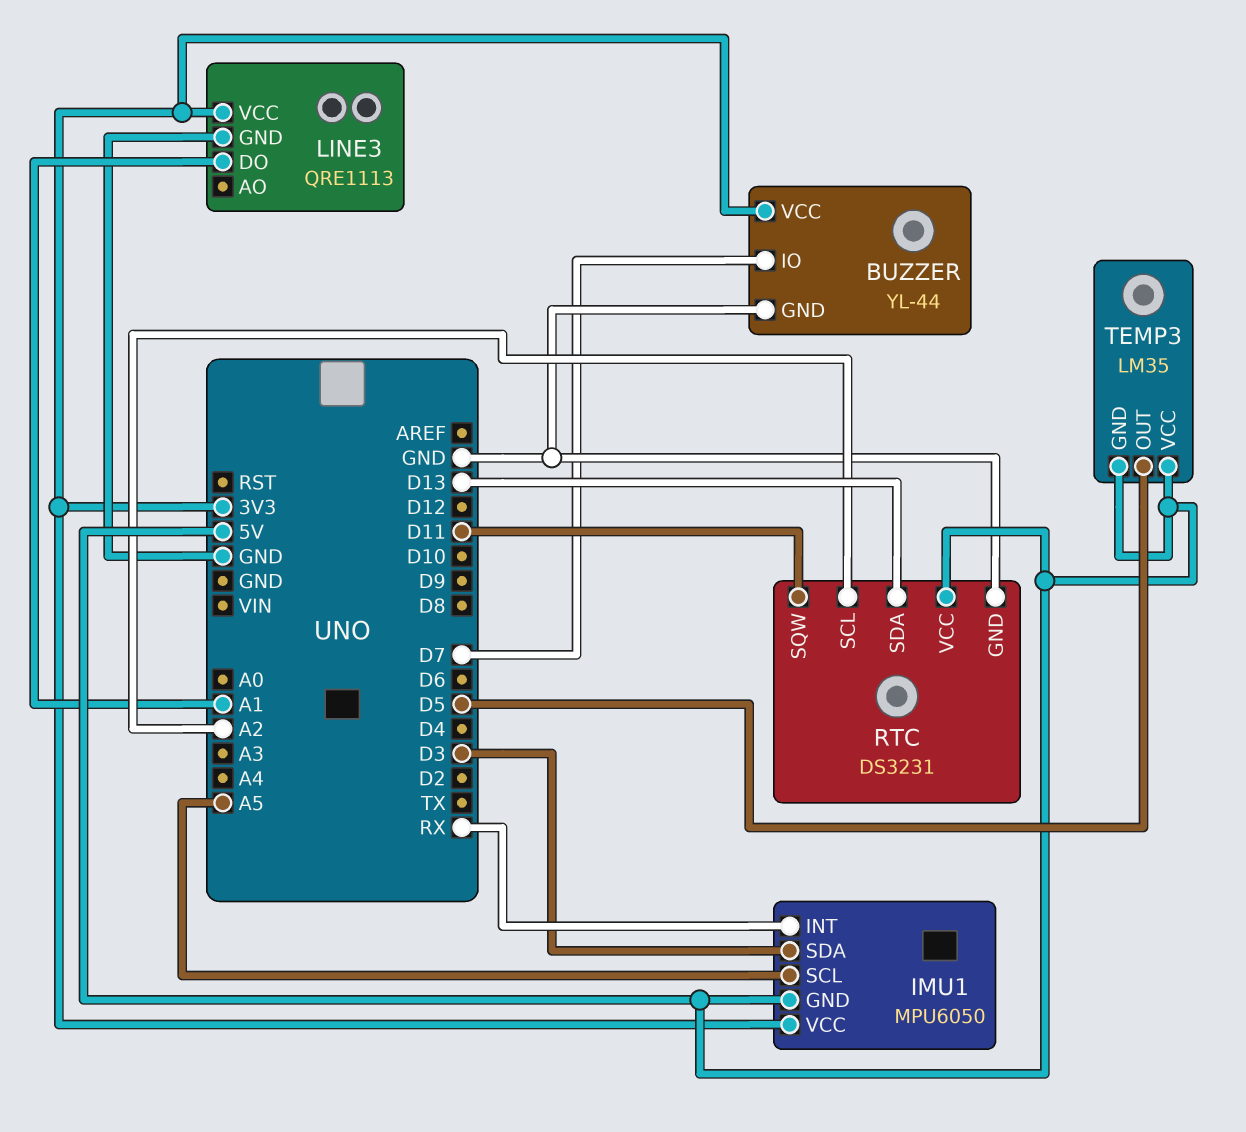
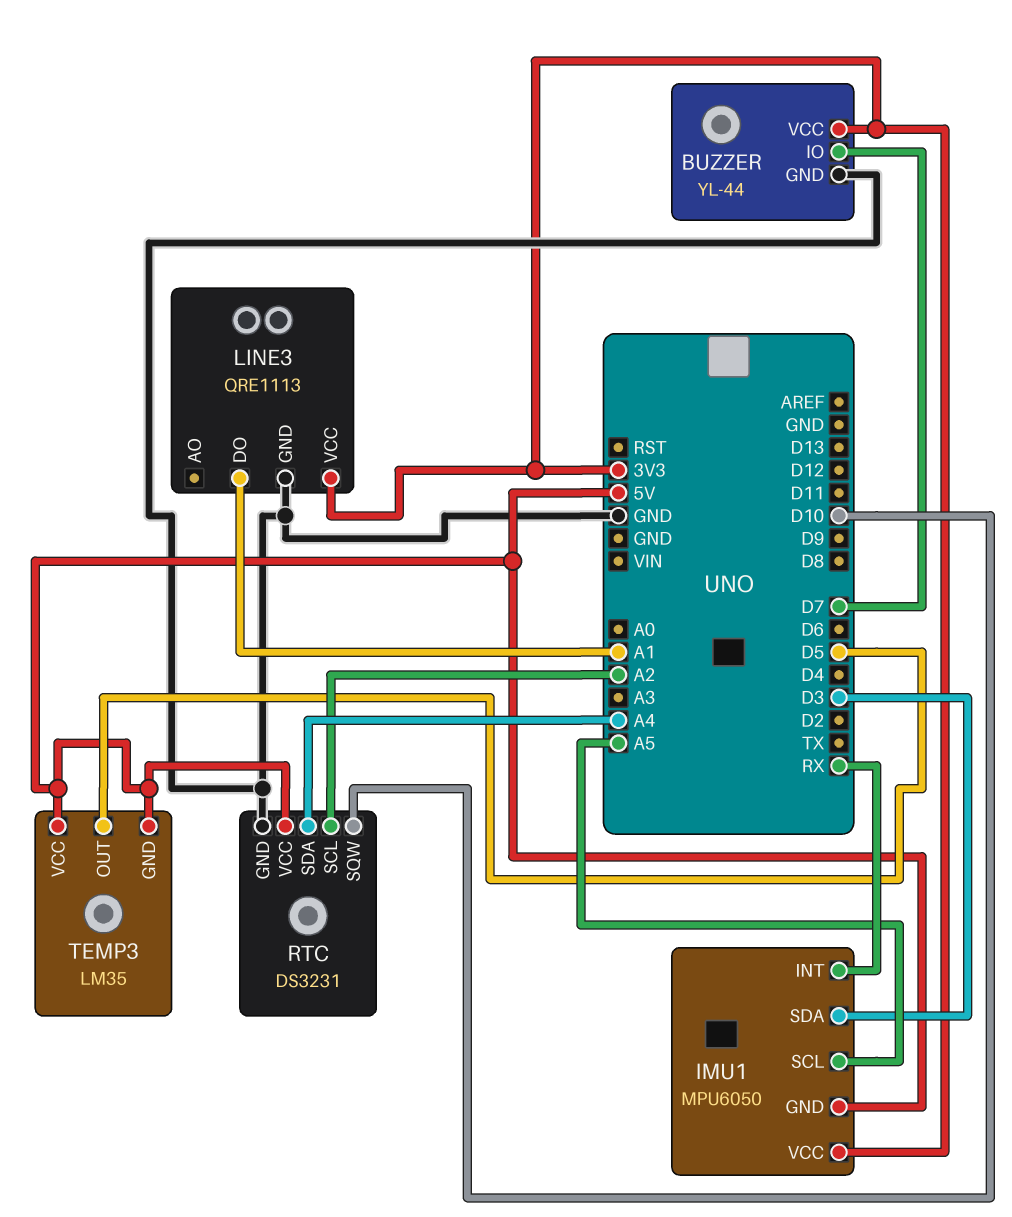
RTC pin SDA: D13 -> A4
RTC pin SQW: D11 -> D10

